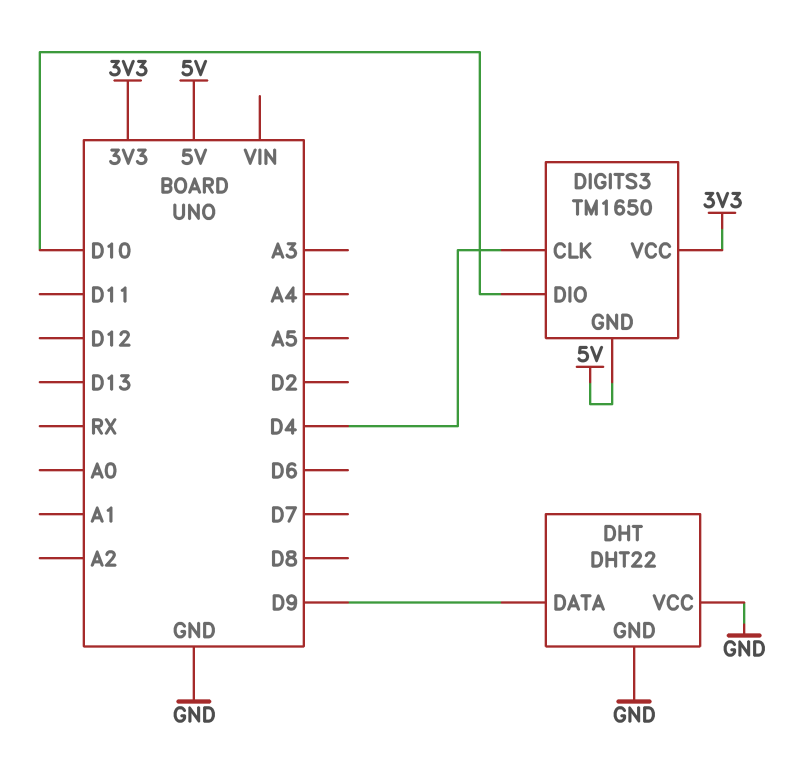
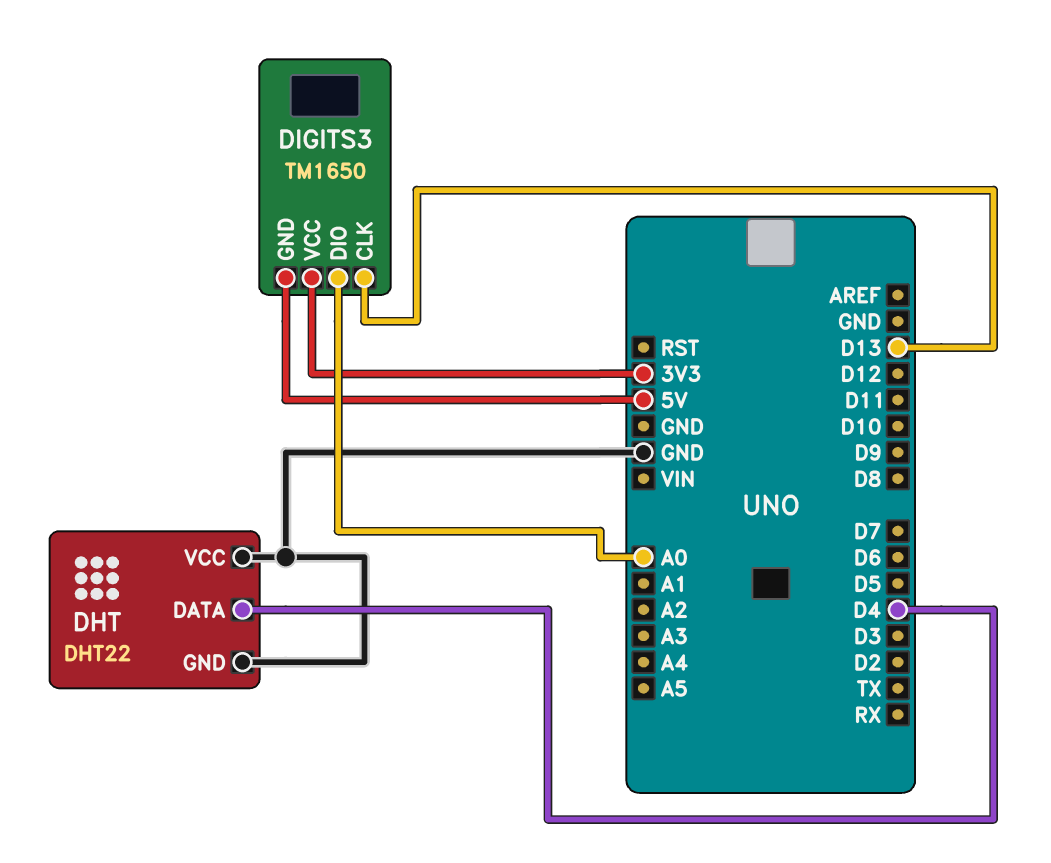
DHT pin DATA: D9 -> D4
DIGITS3 pin CLK: D4 -> D13
DIGITS3 pin DIO: D10 -> A0

